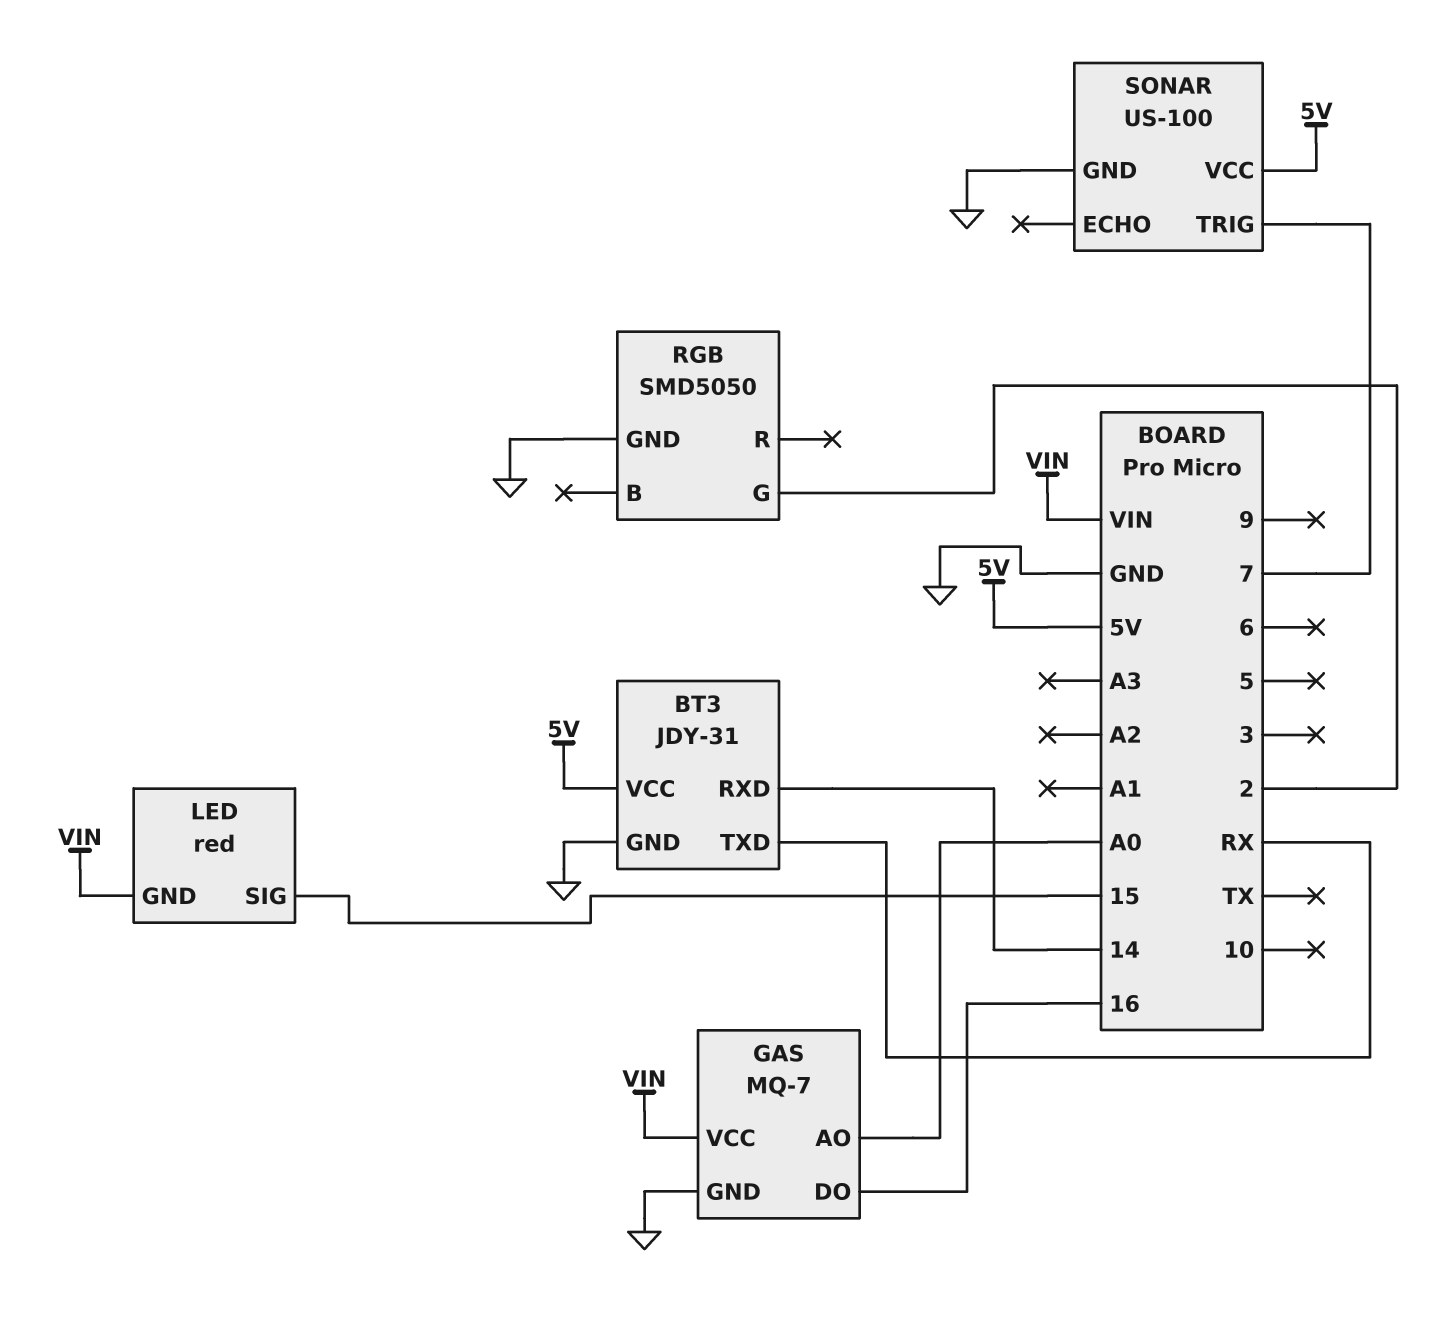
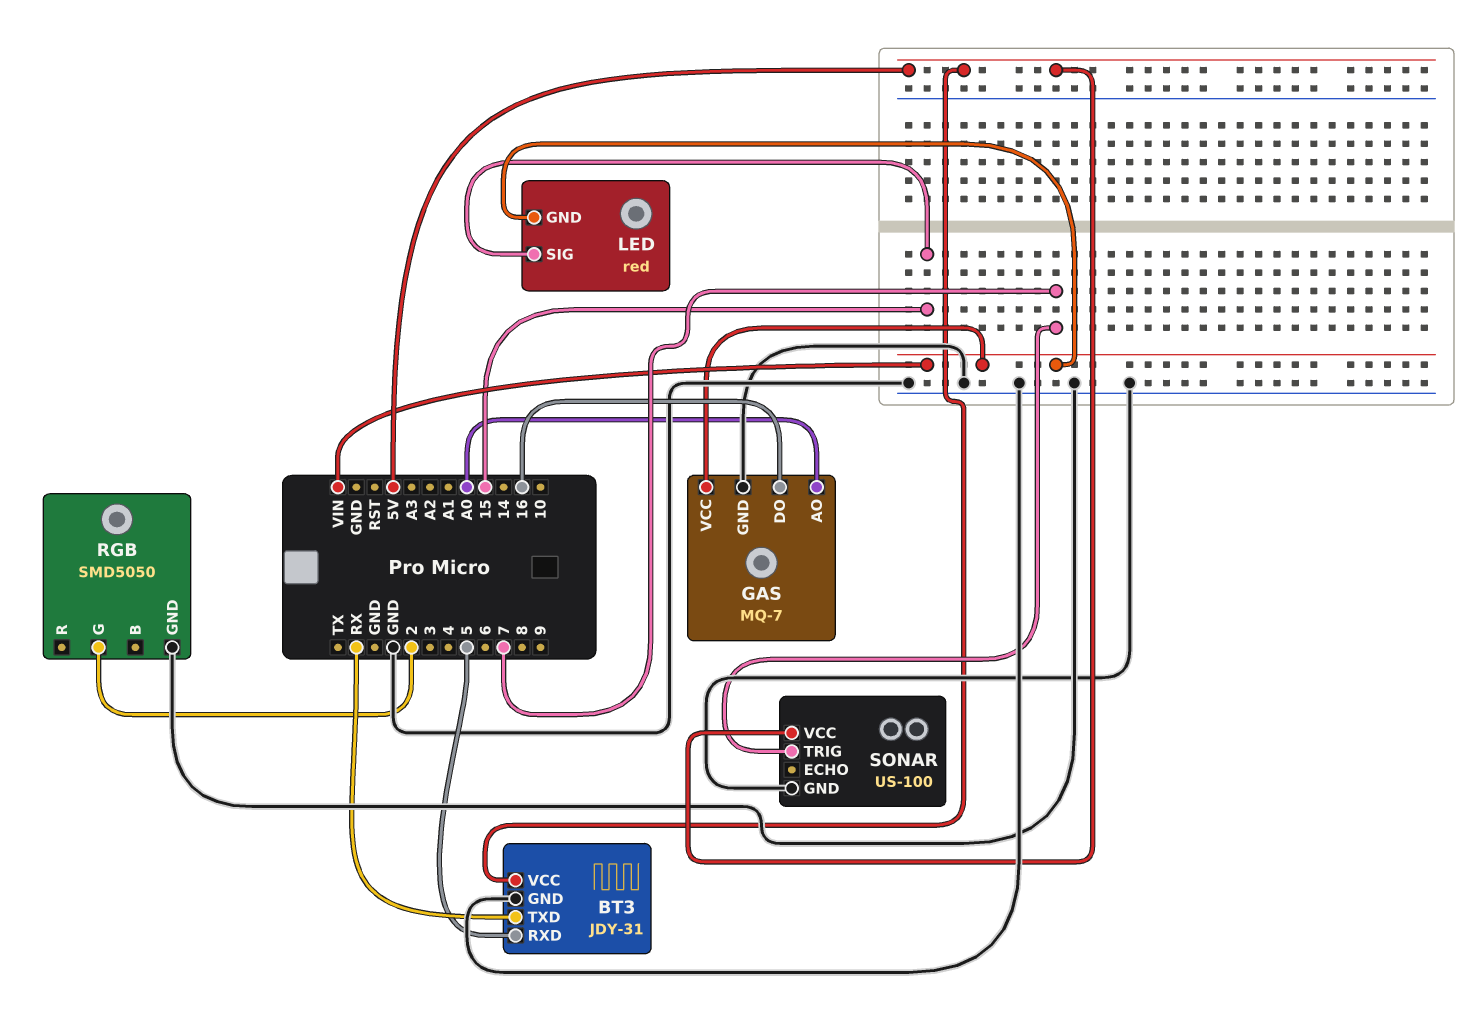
BT3 pin RXD: 14 -> 5

